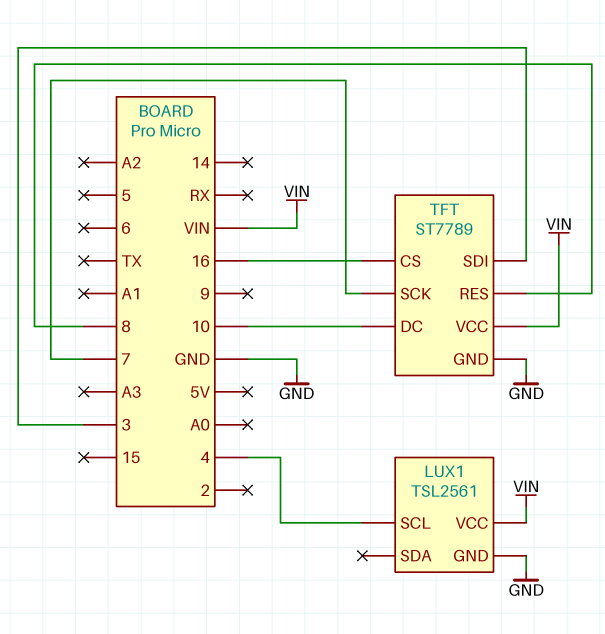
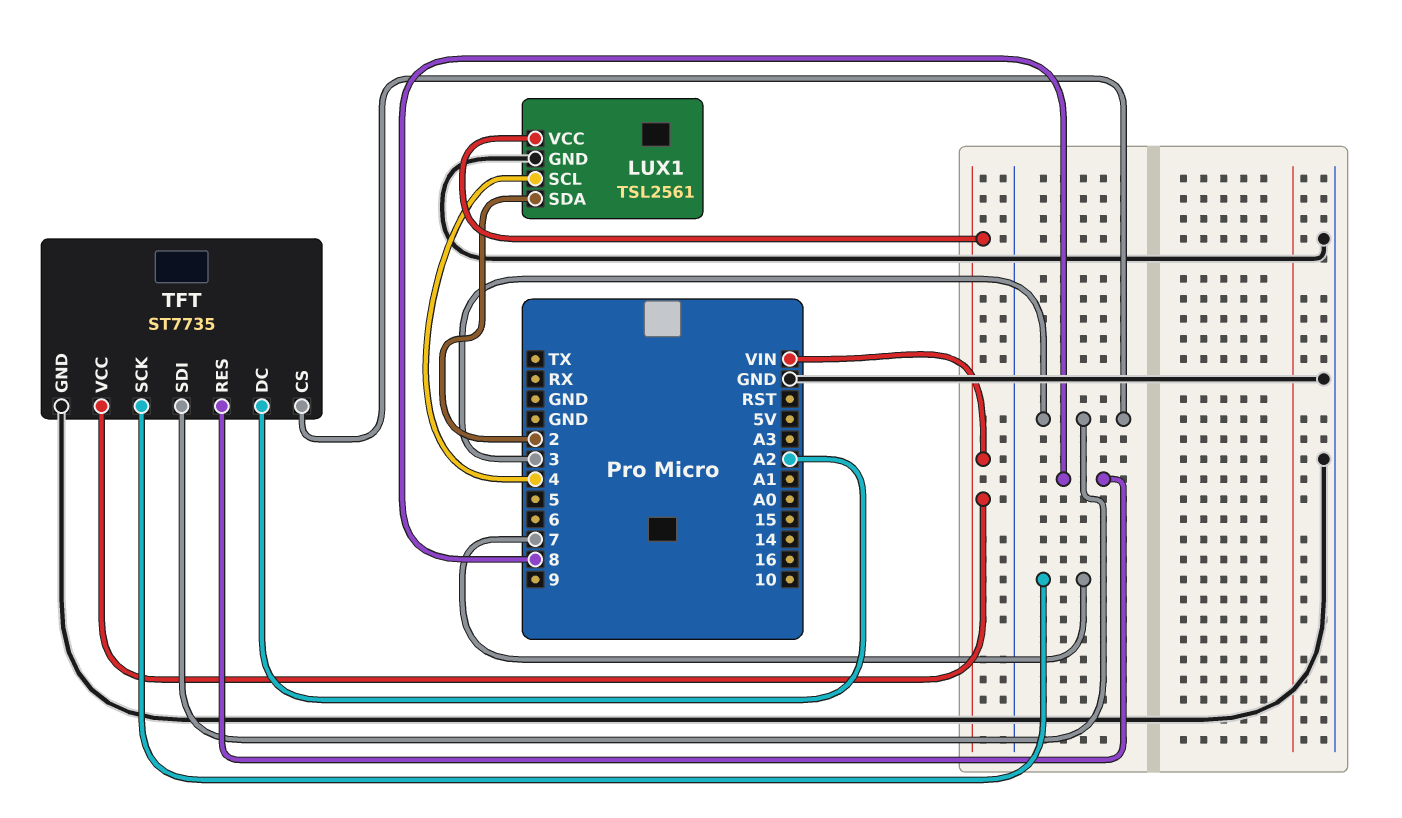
LUX1 pin SDA: none -> 2
TFT: ST7789 -> ST7735
TFT pin CS: 16 -> 3
TFT pin DC: 10 -> A2

